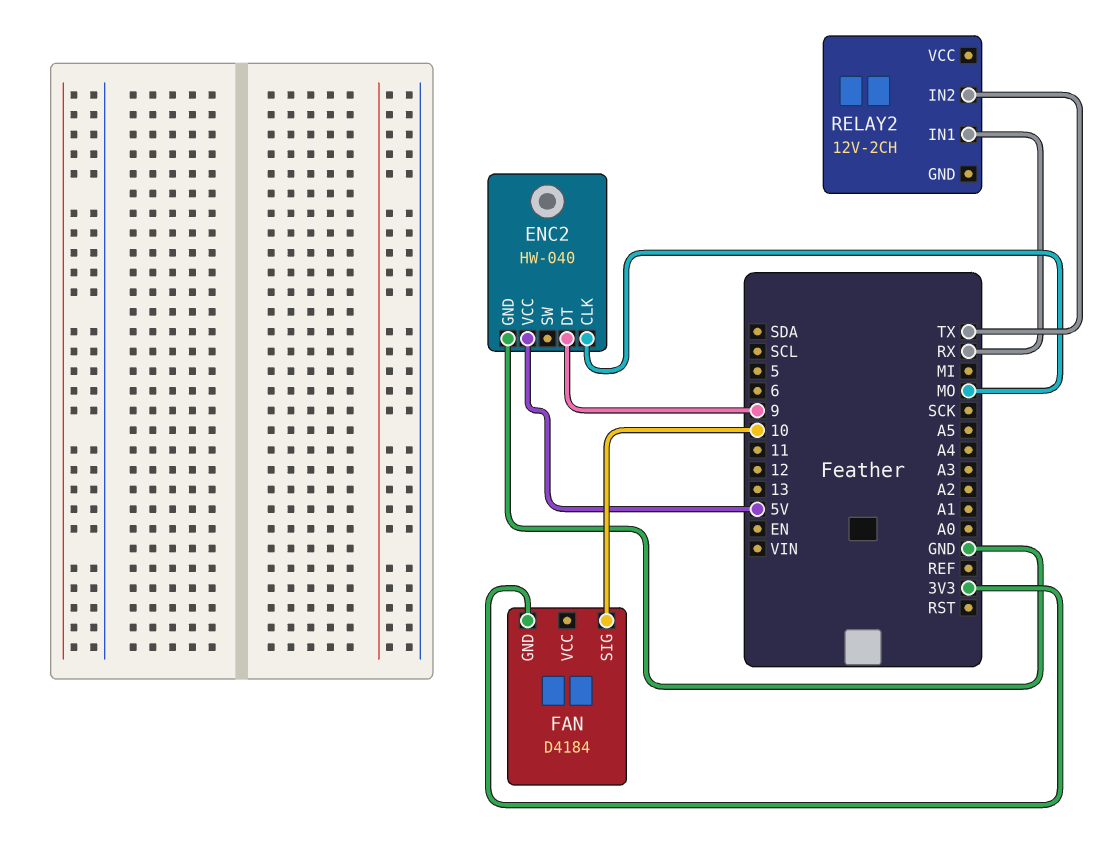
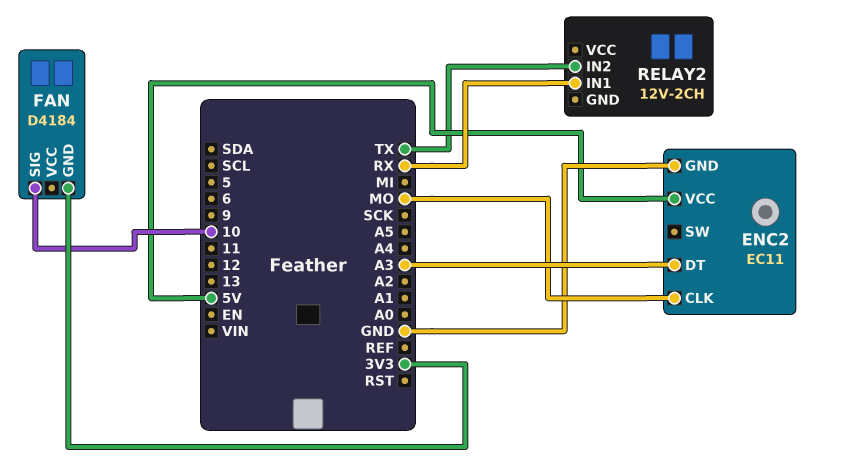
ENC2: HW-040 -> EC11
ENC2 pin DT: 9 -> A3

